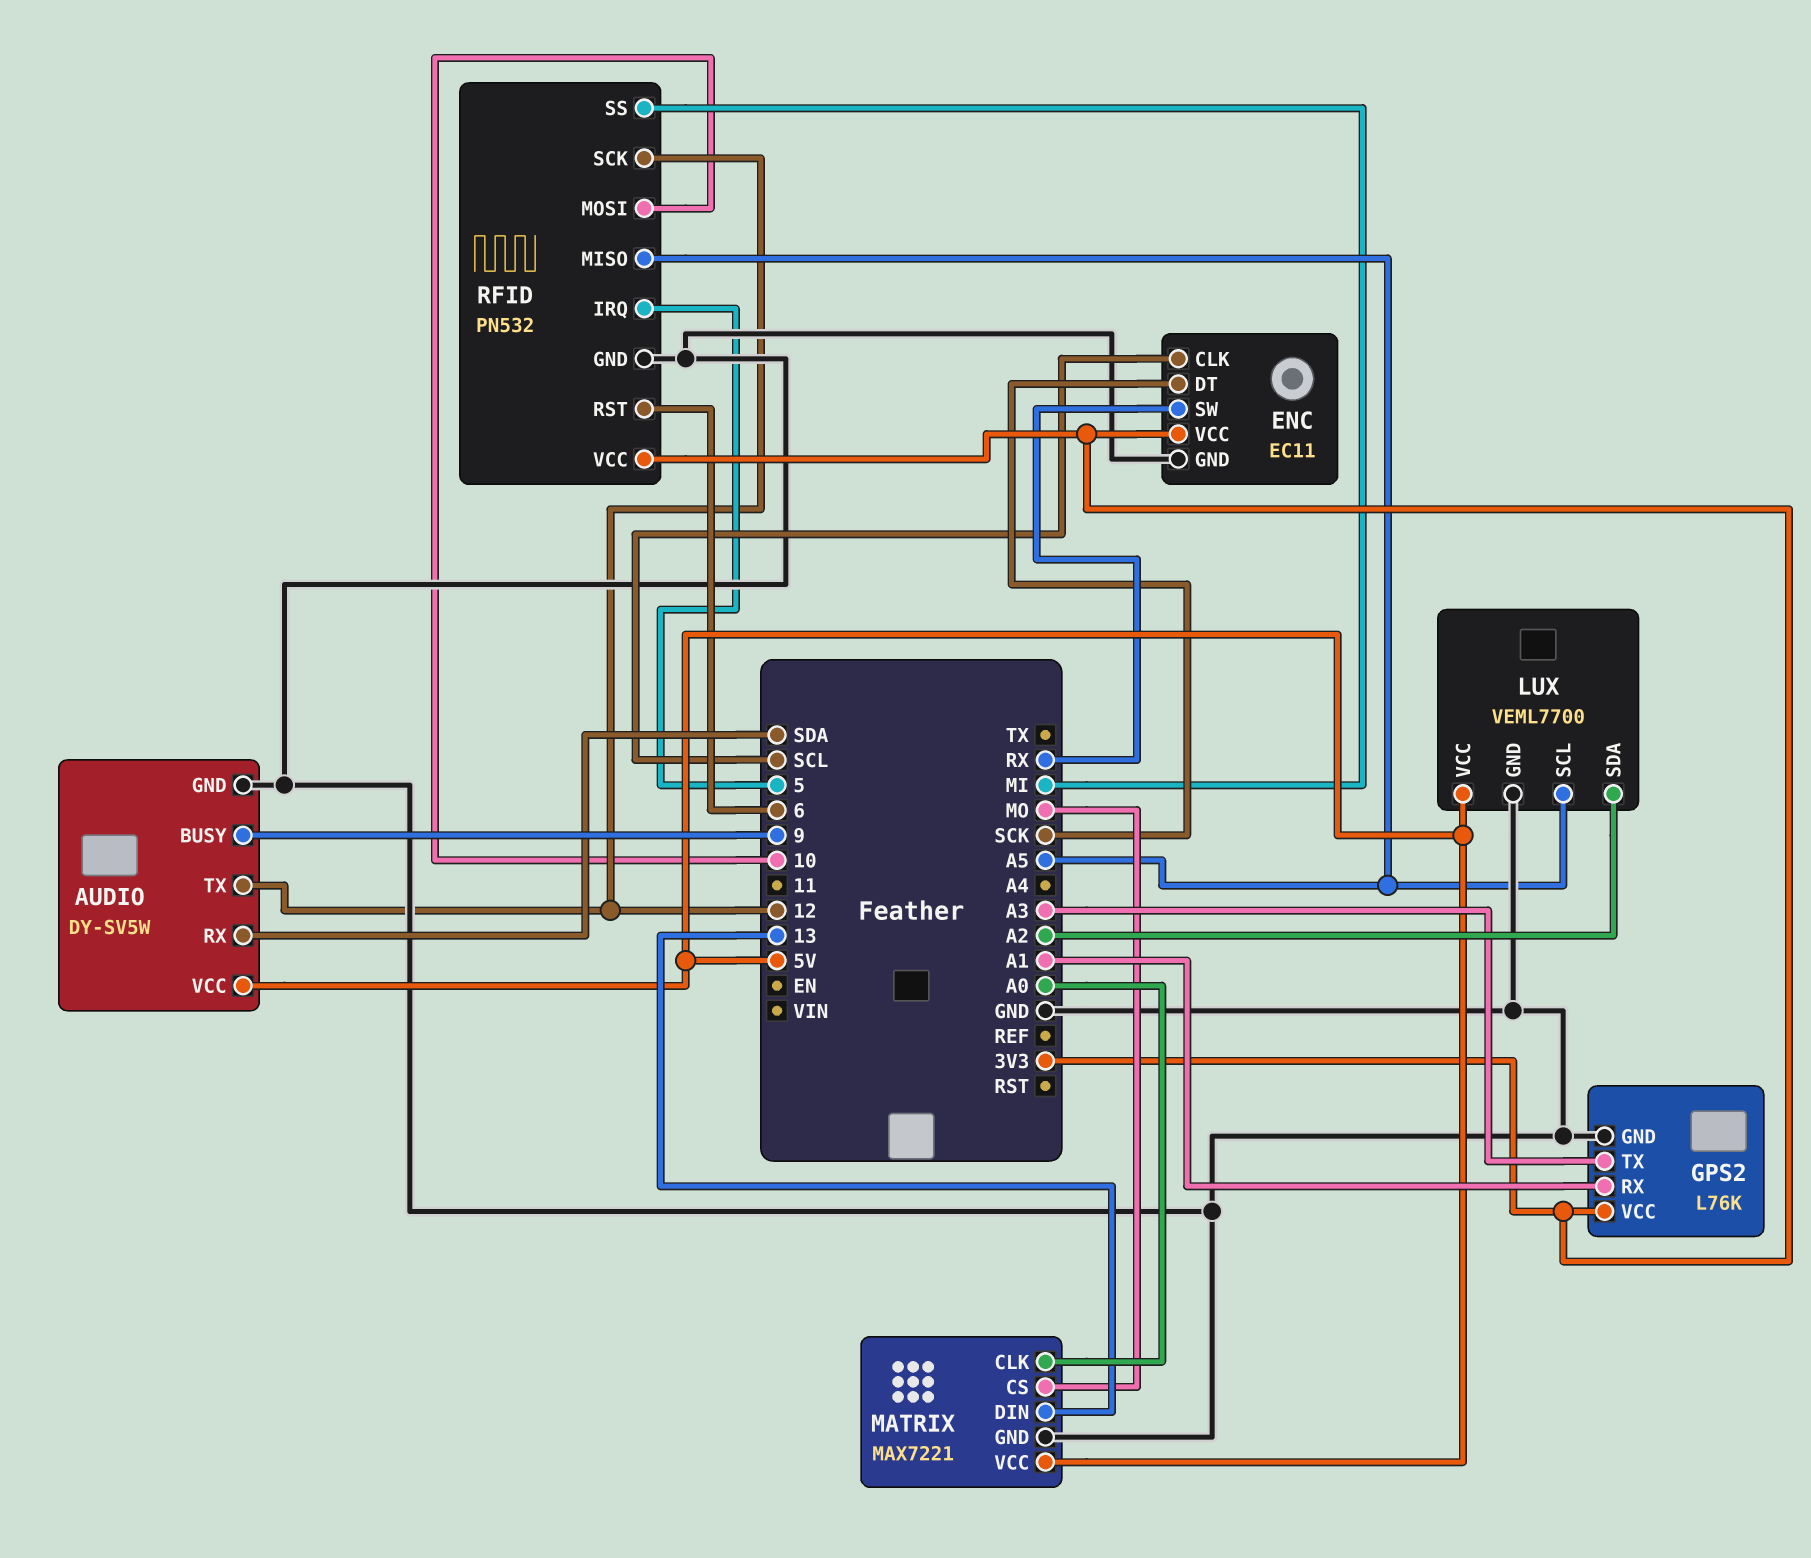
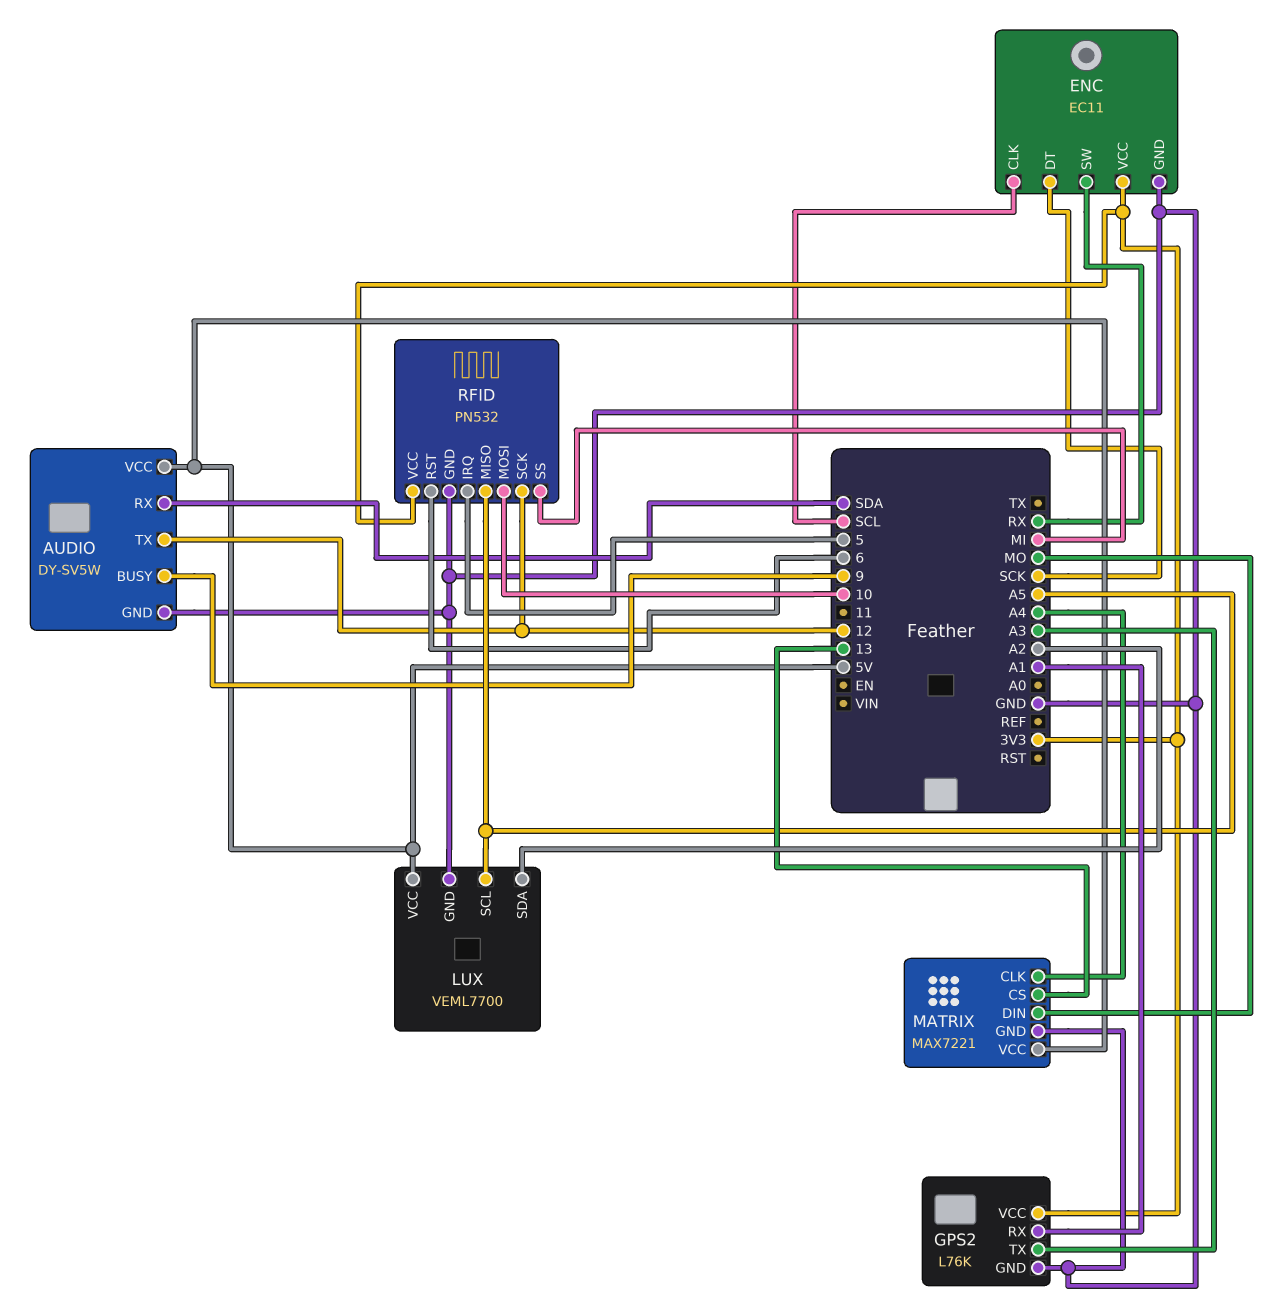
MATRIX pin CLK: A0 -> A4
MATRIX pin CS: MO -> 13
MATRIX pin DIN: 13 -> MO

